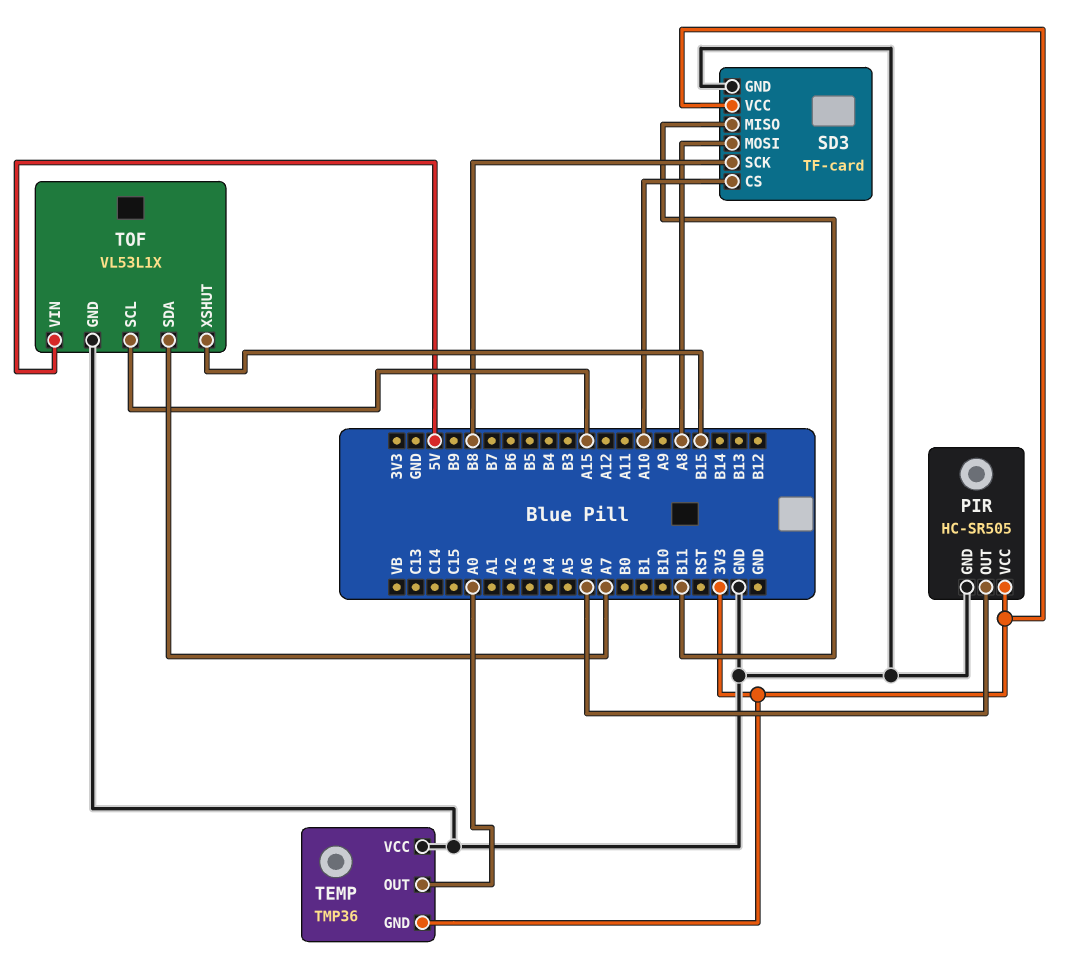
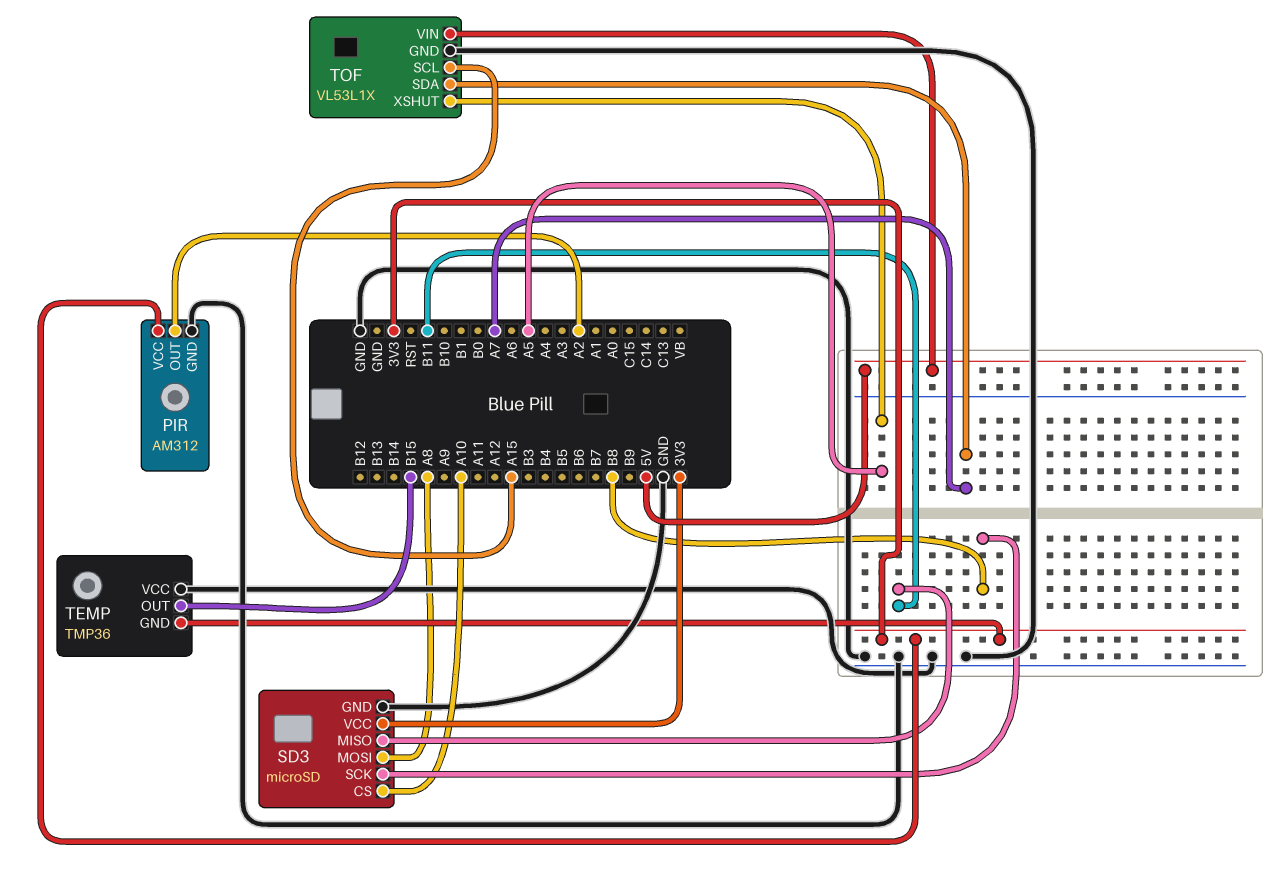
PIR: HC-SR505 -> AM312
PIR pin OUT: A6 -> A2
SD3: TF-card -> microSD
TEMP pin OUT: A0 -> B15
TOF pin XSHUT: B15 -> A5

